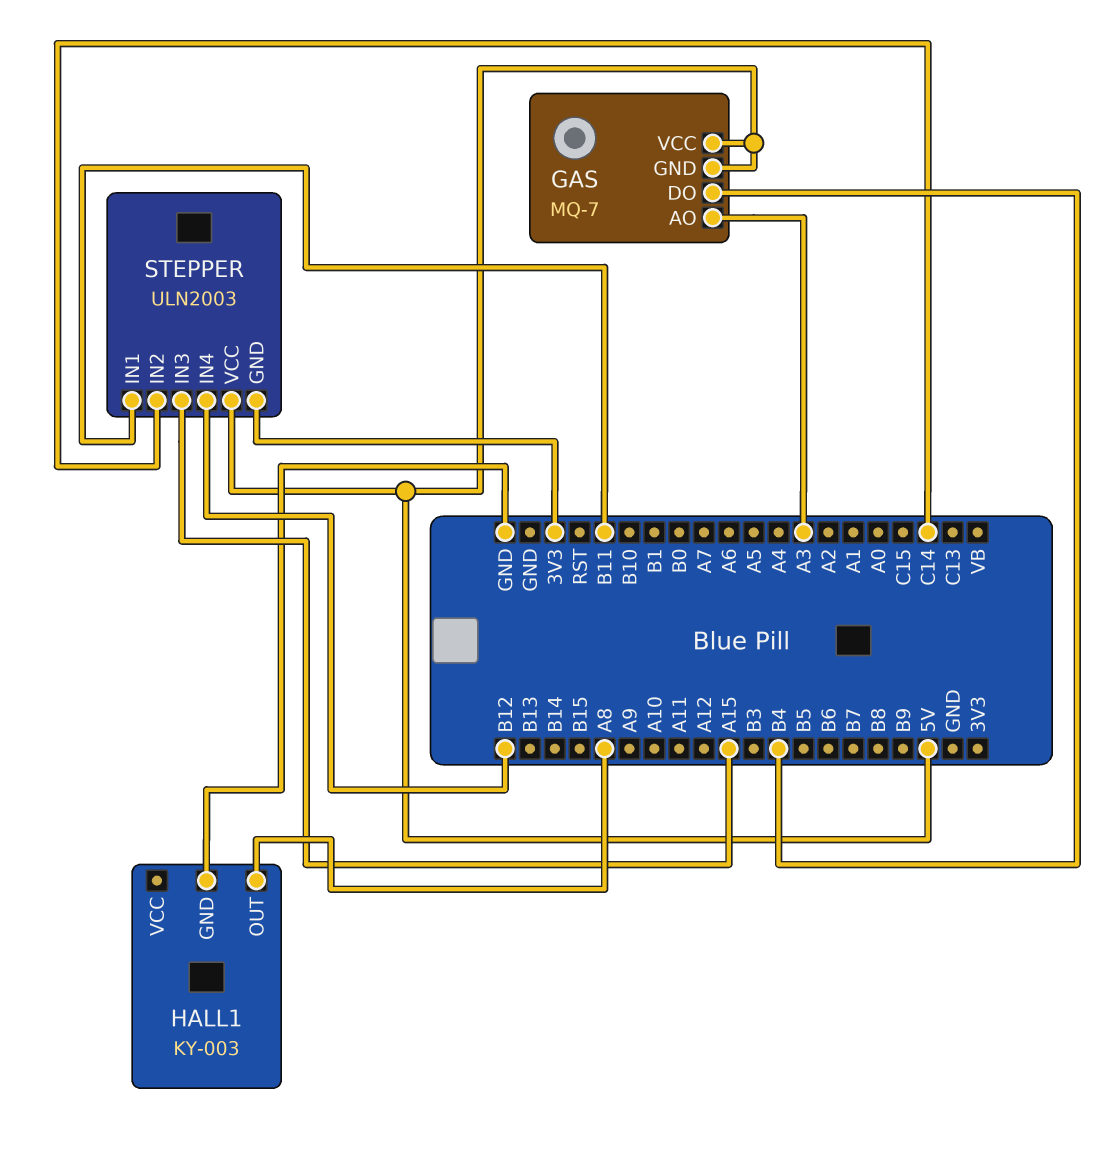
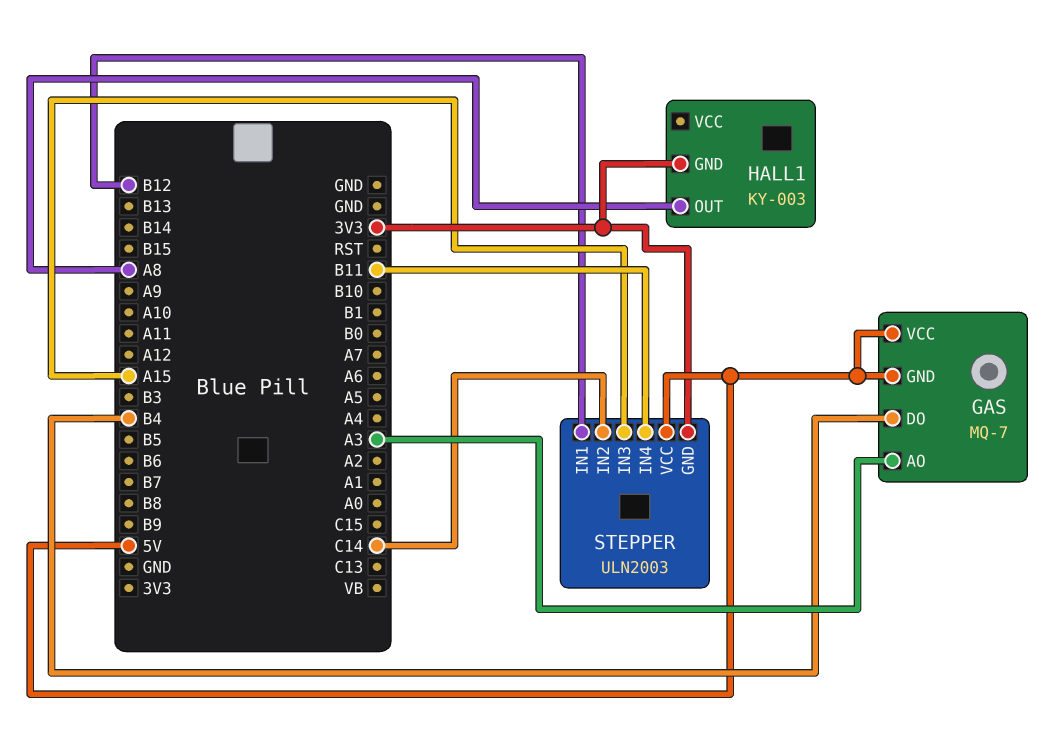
HALL1 pin GND: GND -> 3V3
STEPPER pin IN1: B11 -> B12
STEPPER pin IN4: B12 -> B11

